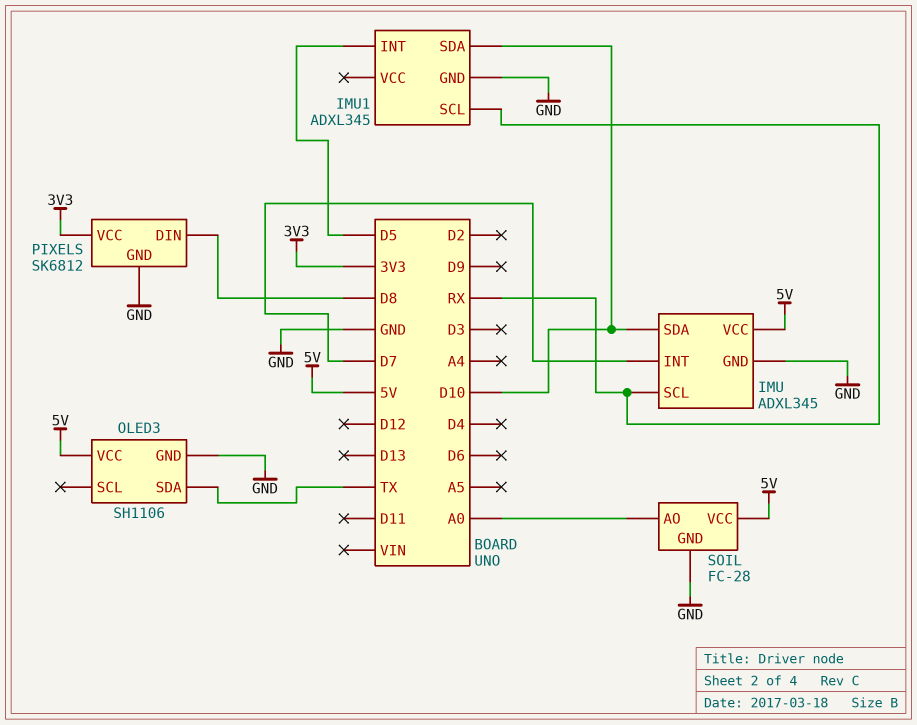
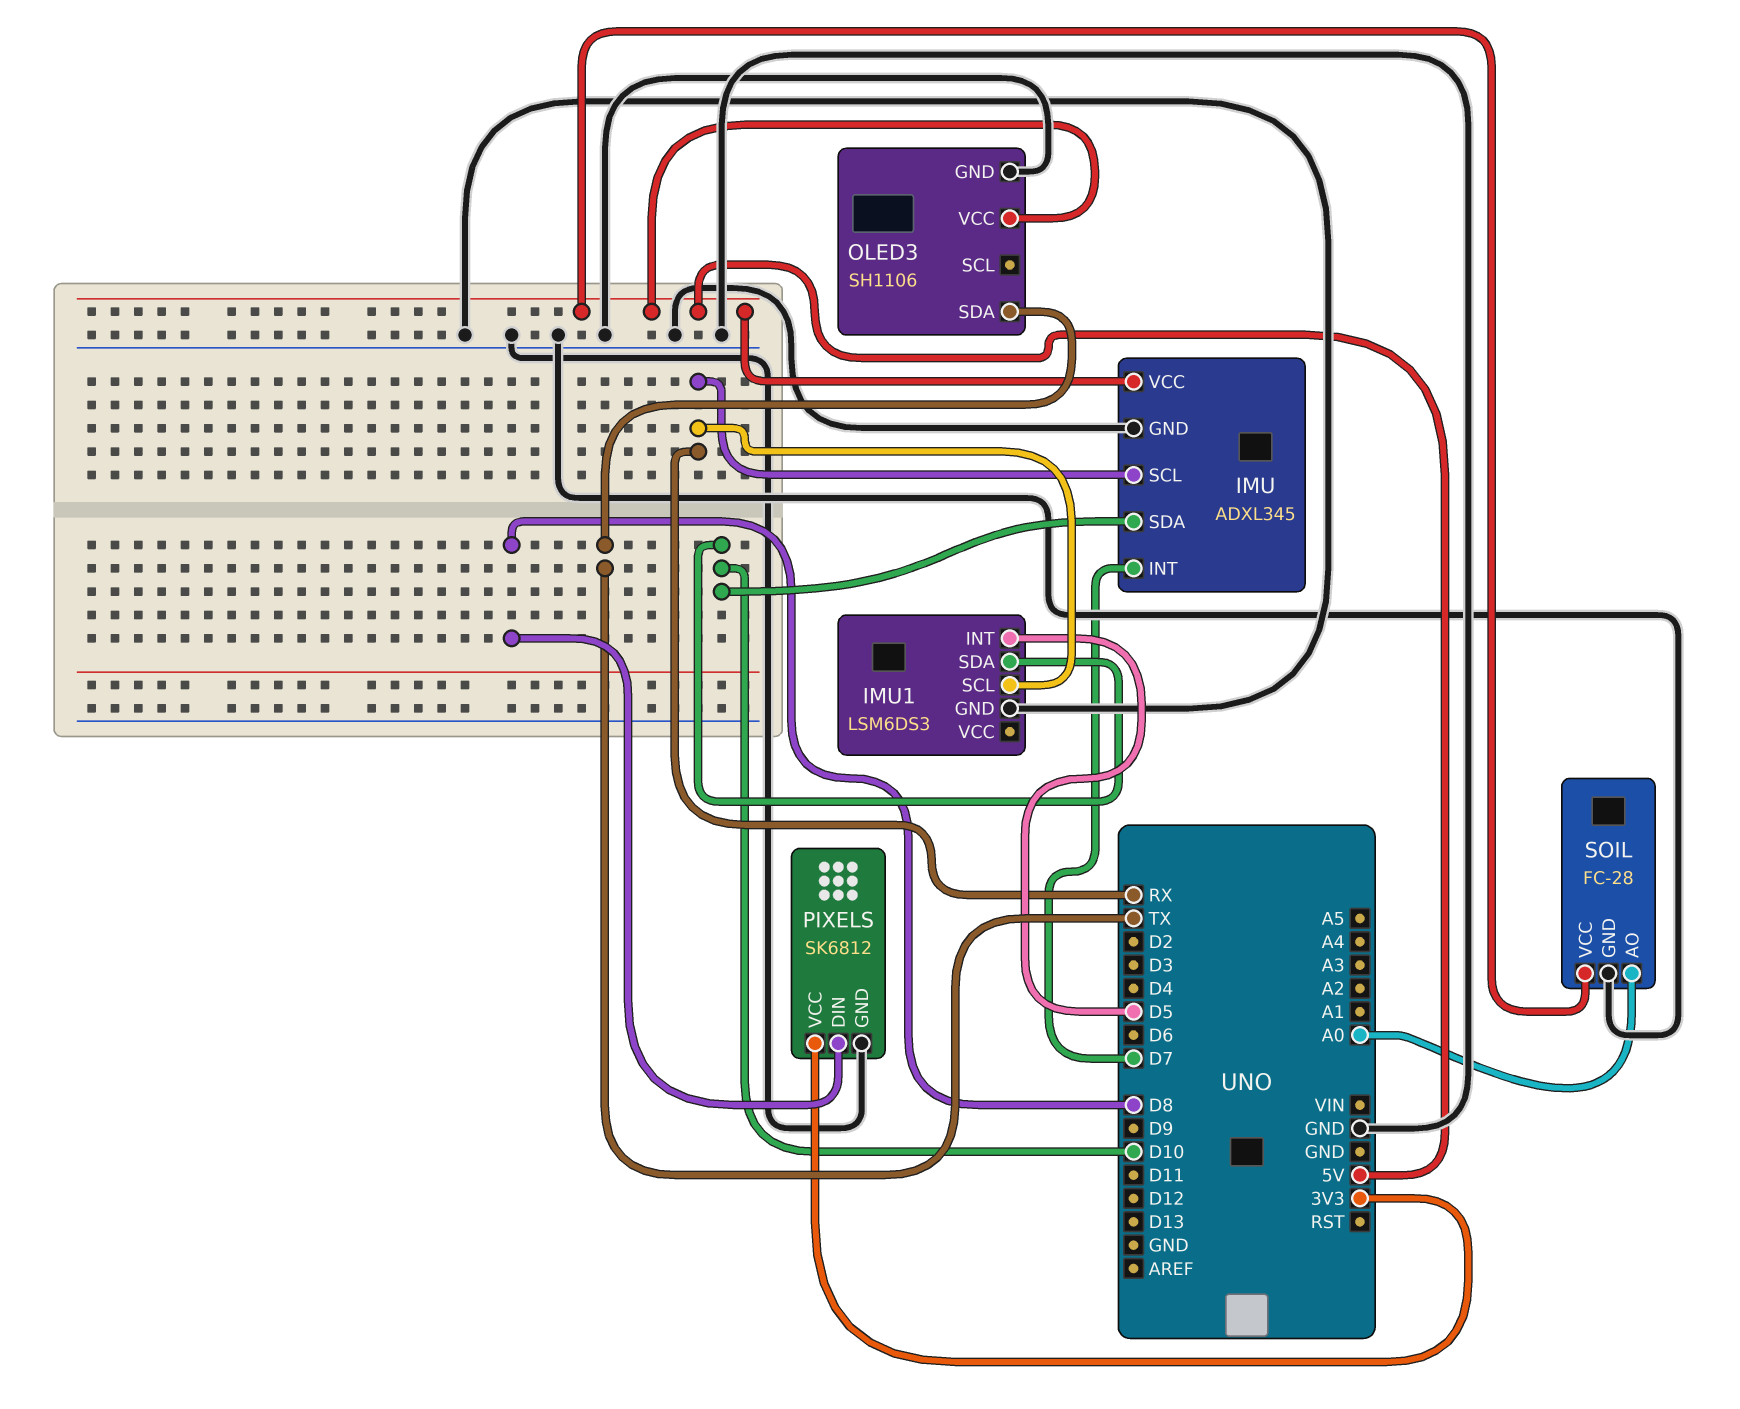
IMU1: ADXL345 -> LSM6DS3

